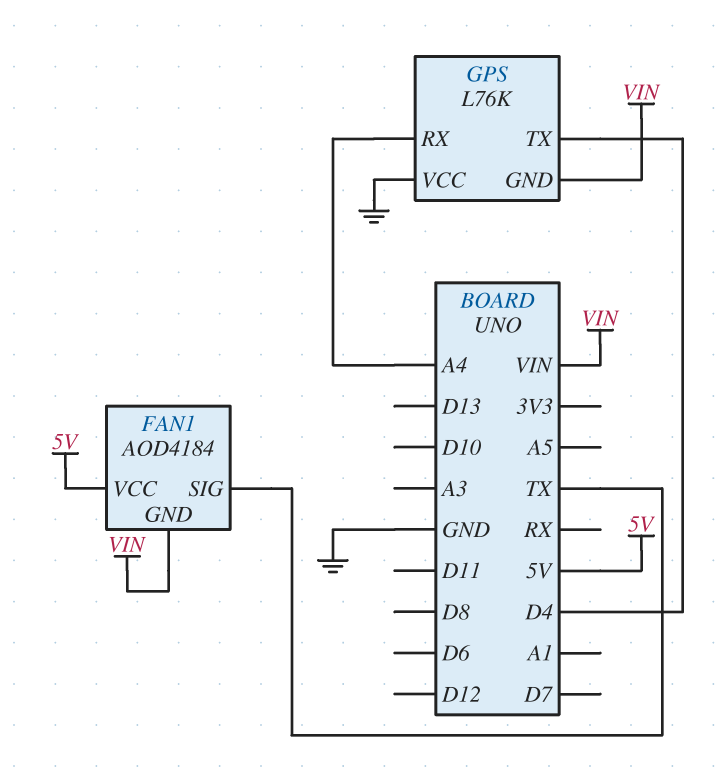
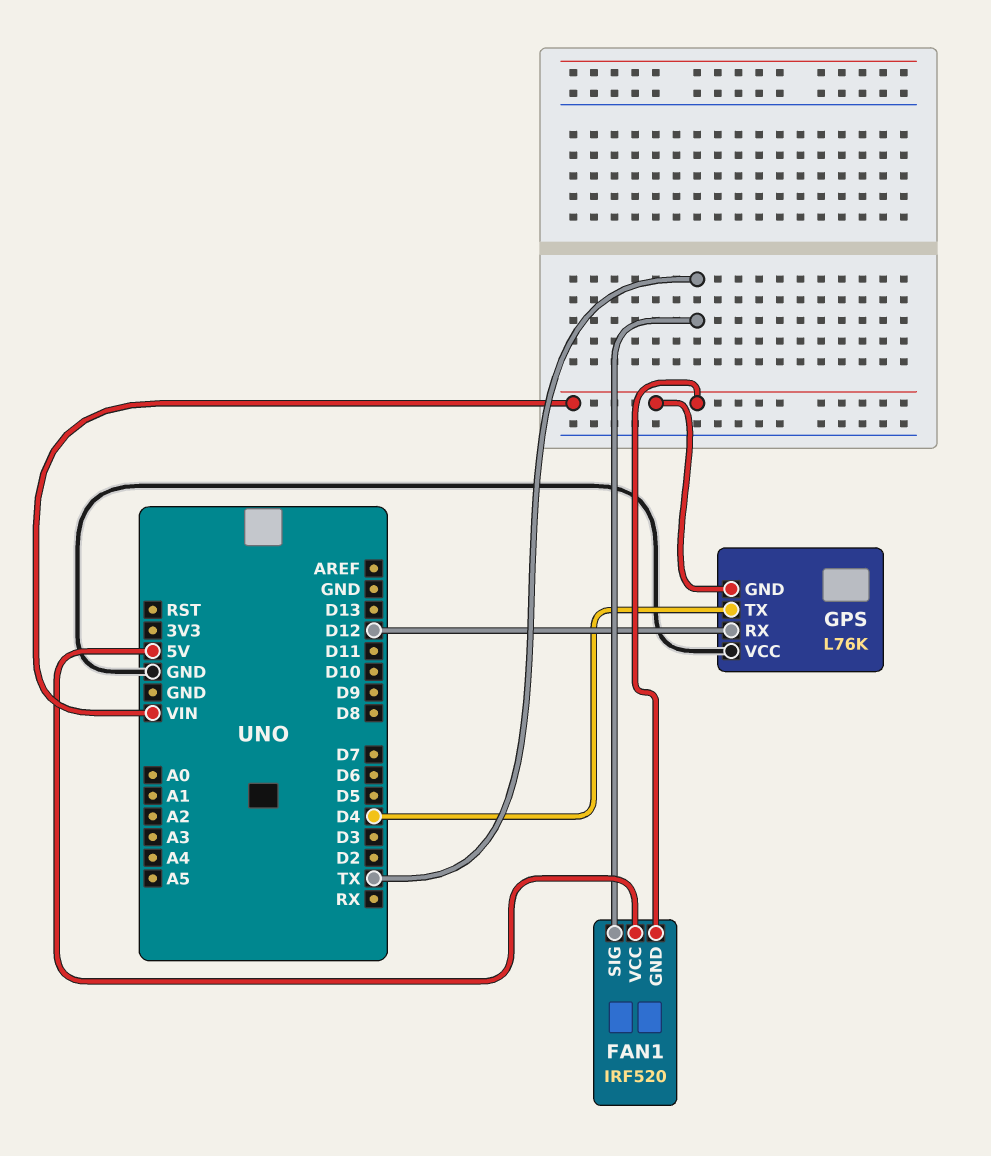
FAN1: AOD4184 -> IRF520
GPS pin RX: A4 -> D12

